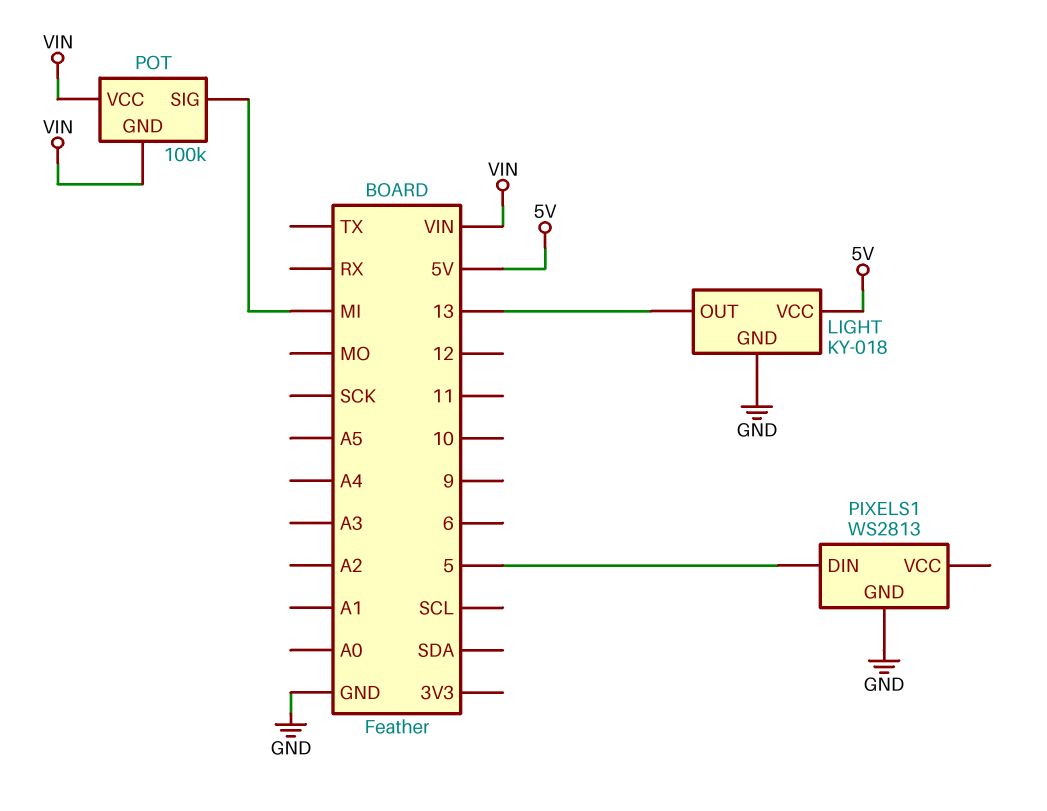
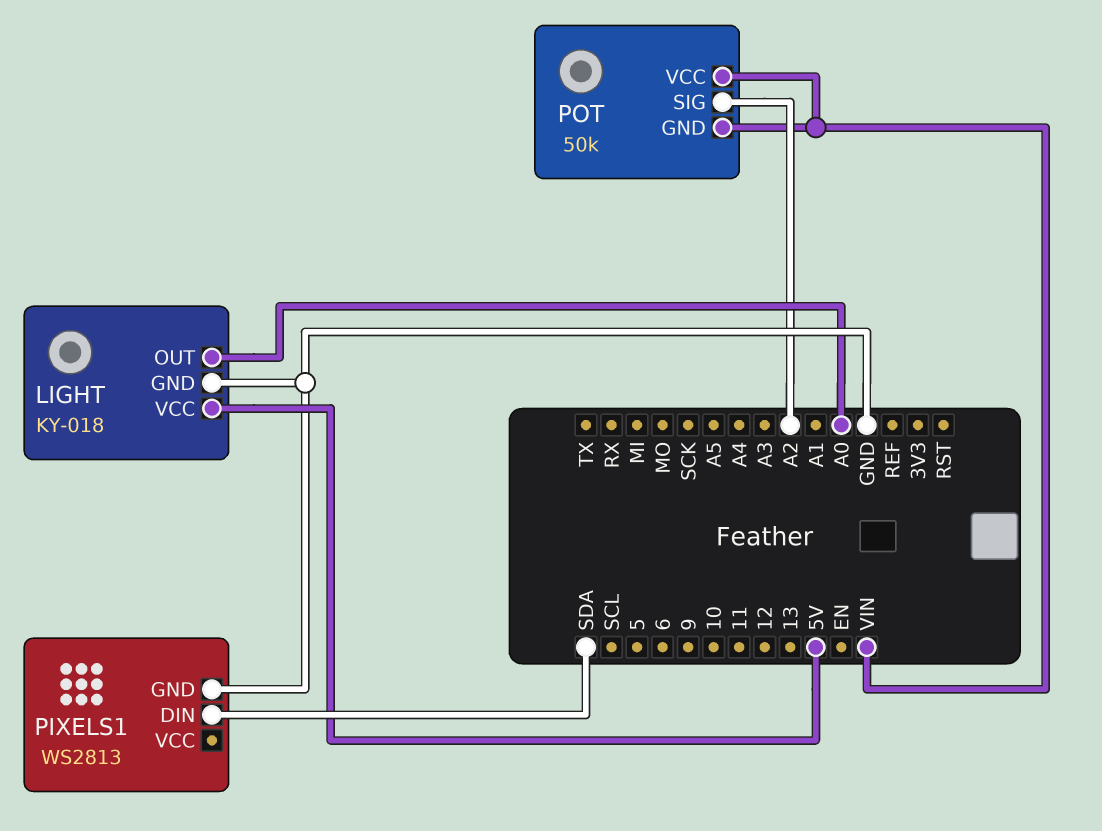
LIGHT pin OUT: 13 -> A0
PIXELS1 pin DIN: 5 -> SDA
POT: 100k -> 50k
POT pin SIG: MI -> A2

